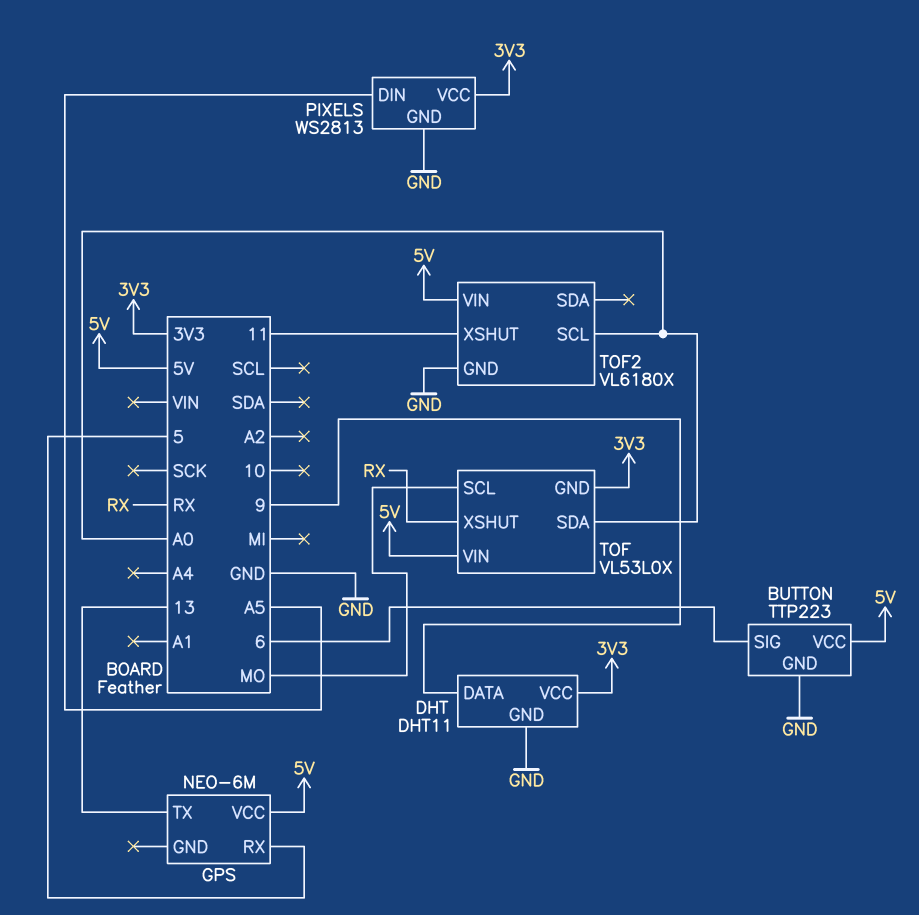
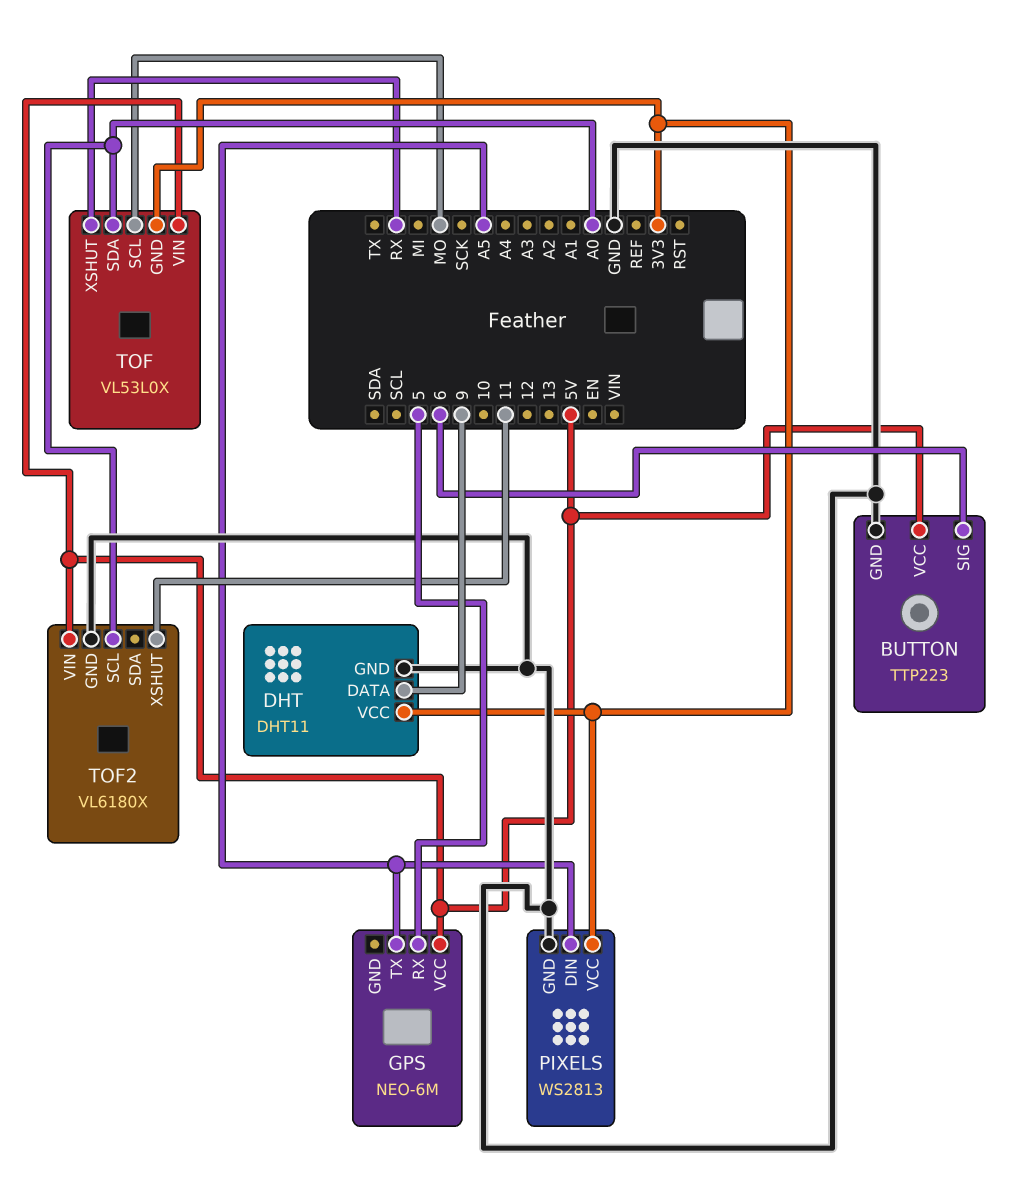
GPS pin TX: 13 -> A5

